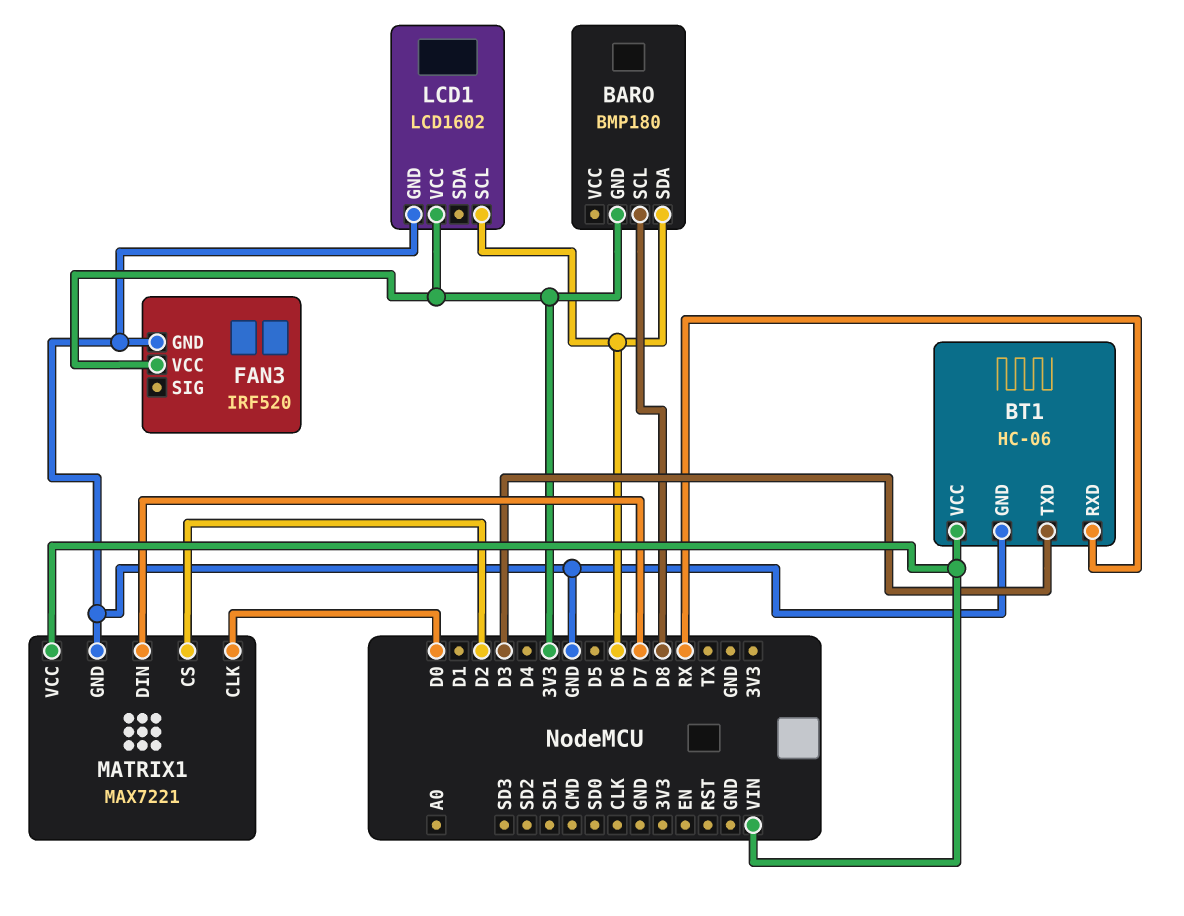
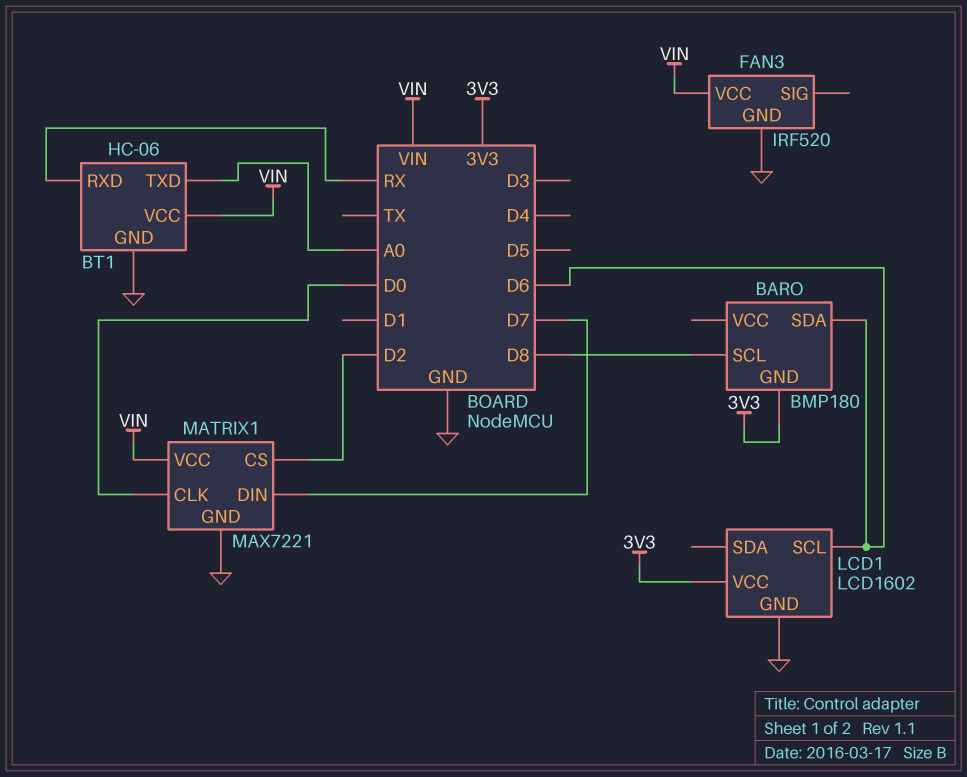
BT1 pin TXD: D3 -> A0
FAN3 pin VCC: 3V3 -> VIN

